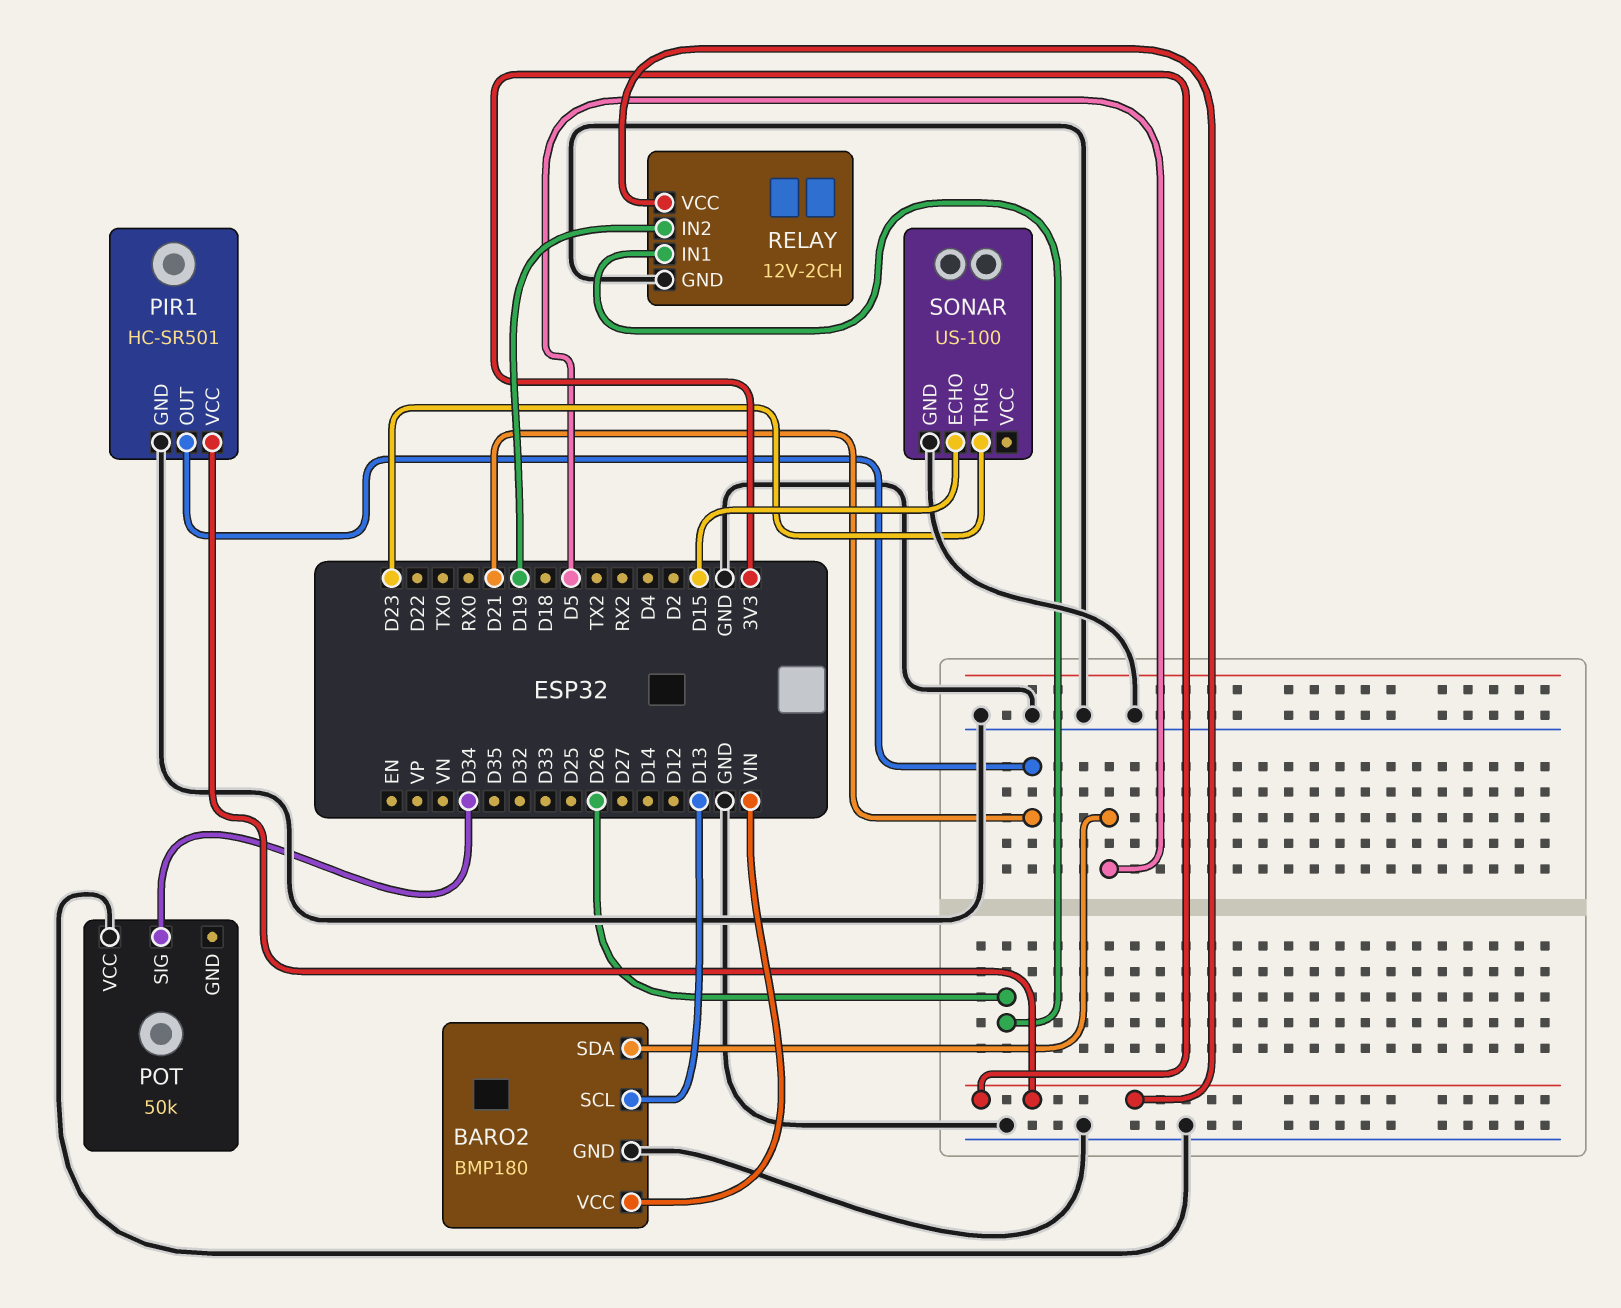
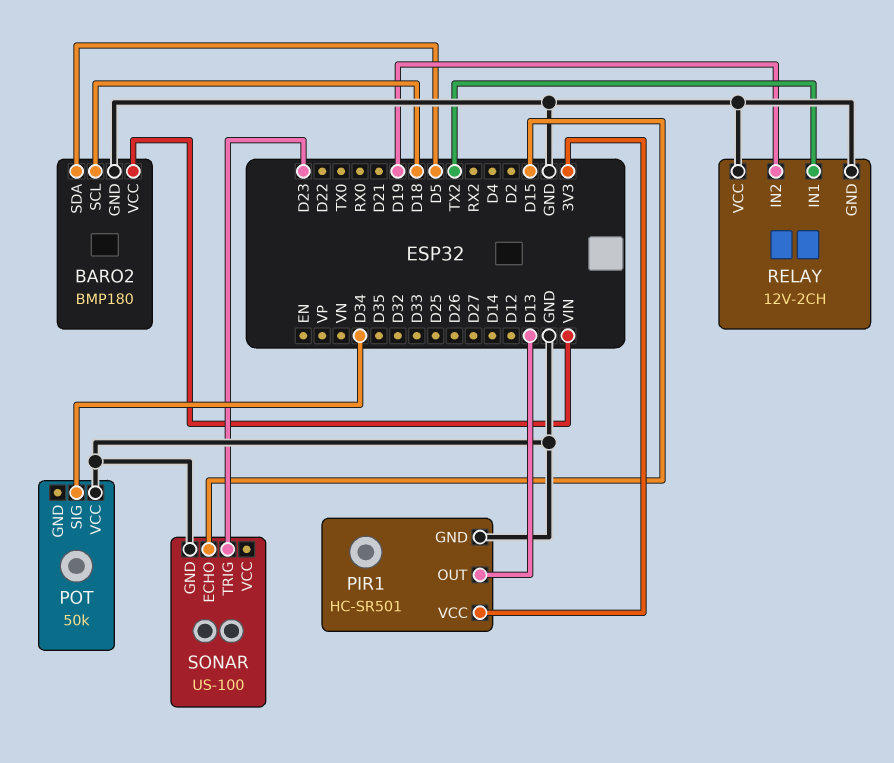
BARO2 pin SCL: D13 -> D18
PIR1 pin OUT: D21 -> D13
RELAY pin IN1: D26 -> TX2
RELAY pin VCC: 3V3 -> GND

